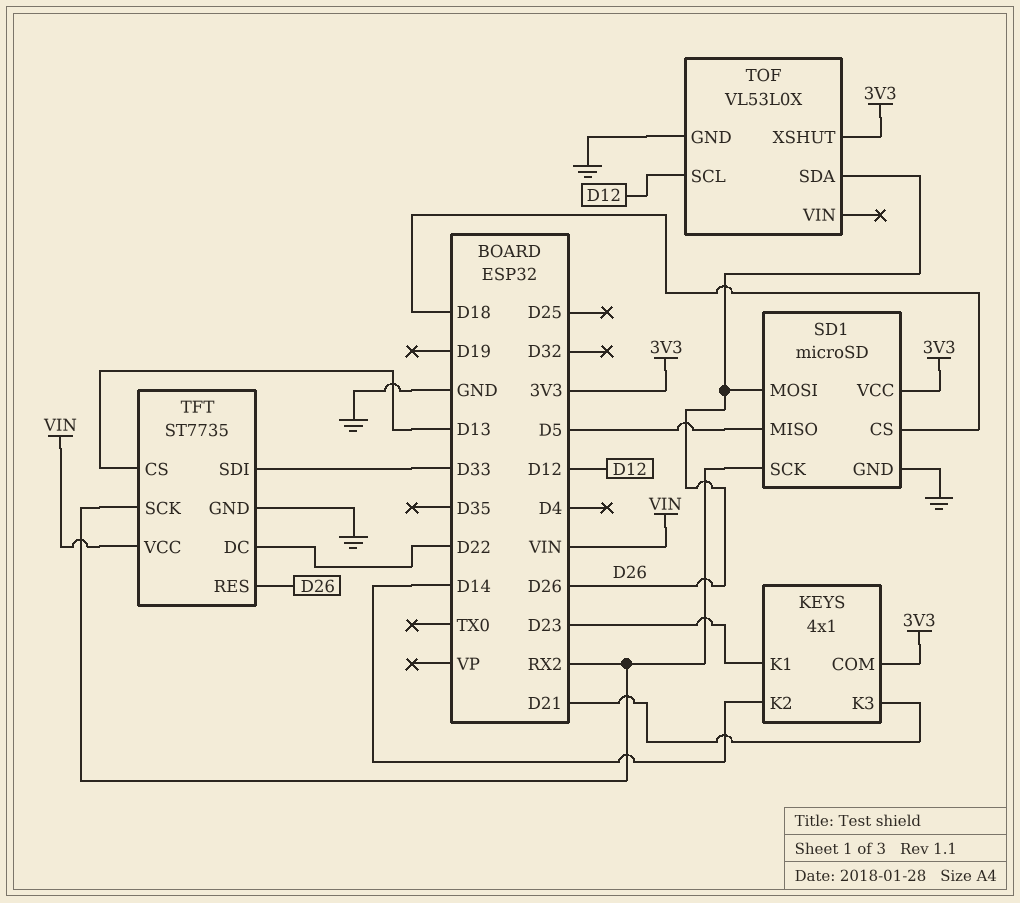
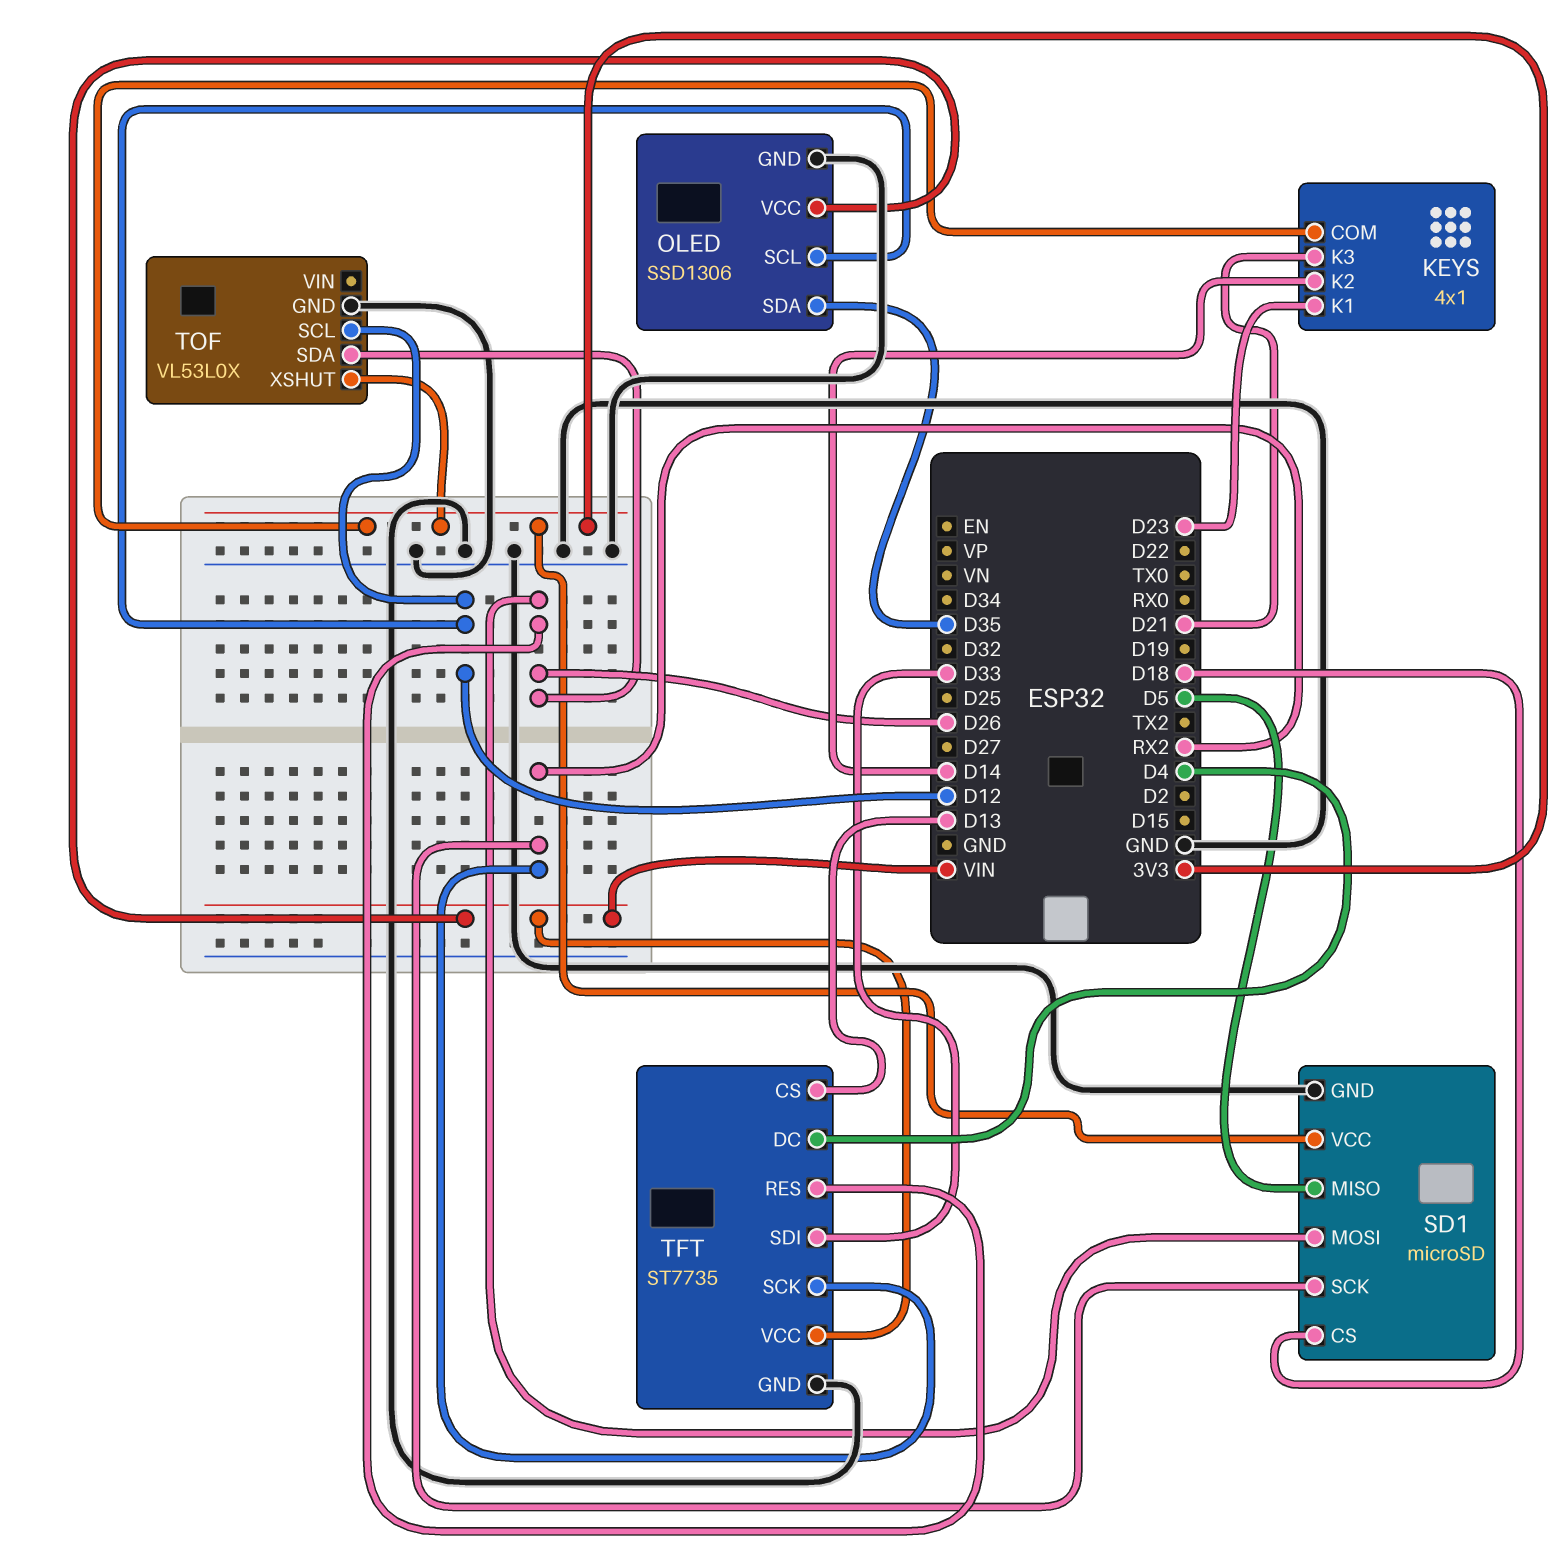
OLED: none -> SSD1306
OLED pin GND: none -> GND
OLED pin SCL: none -> D12
OLED pin SDA: none -> D35
OLED pin VCC: none -> VIN
TFT pin DC: D22 -> D4

